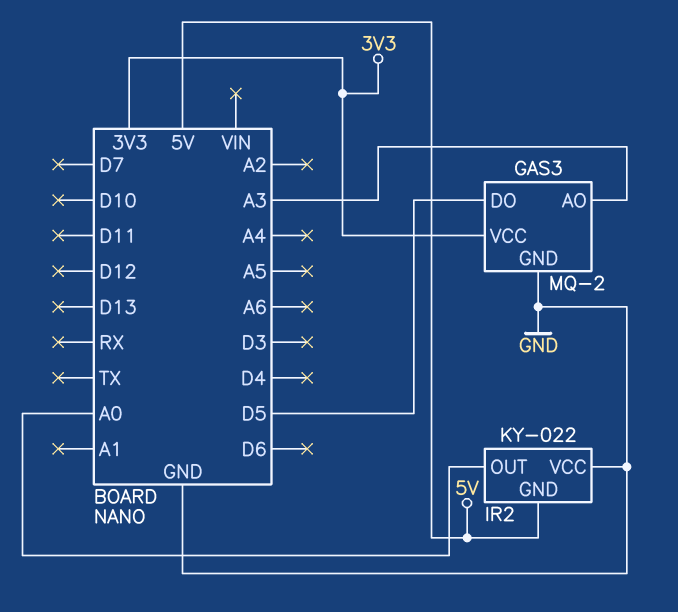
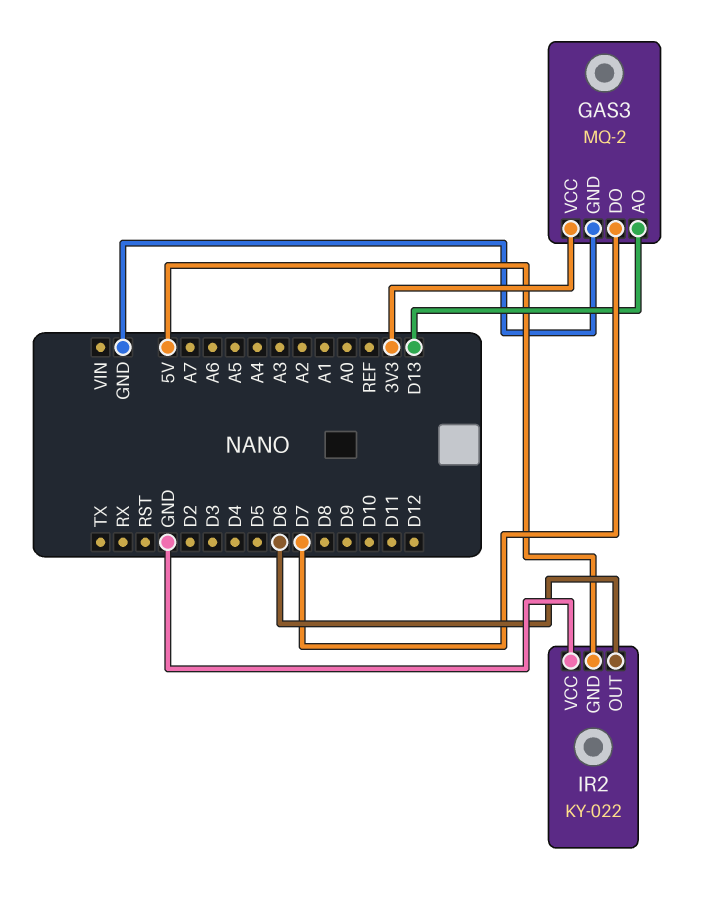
GAS3 pin AO: A3 -> D13
GAS3 pin DO: D5 -> D7
IR2 pin OUT: A0 -> D6

